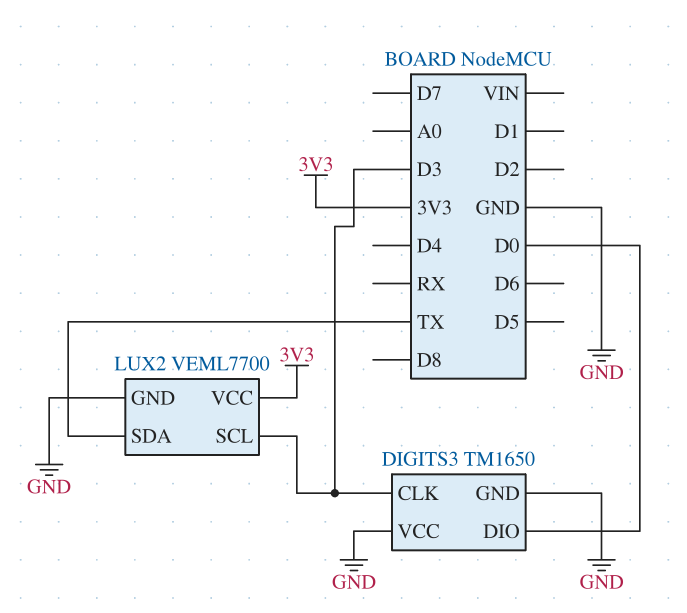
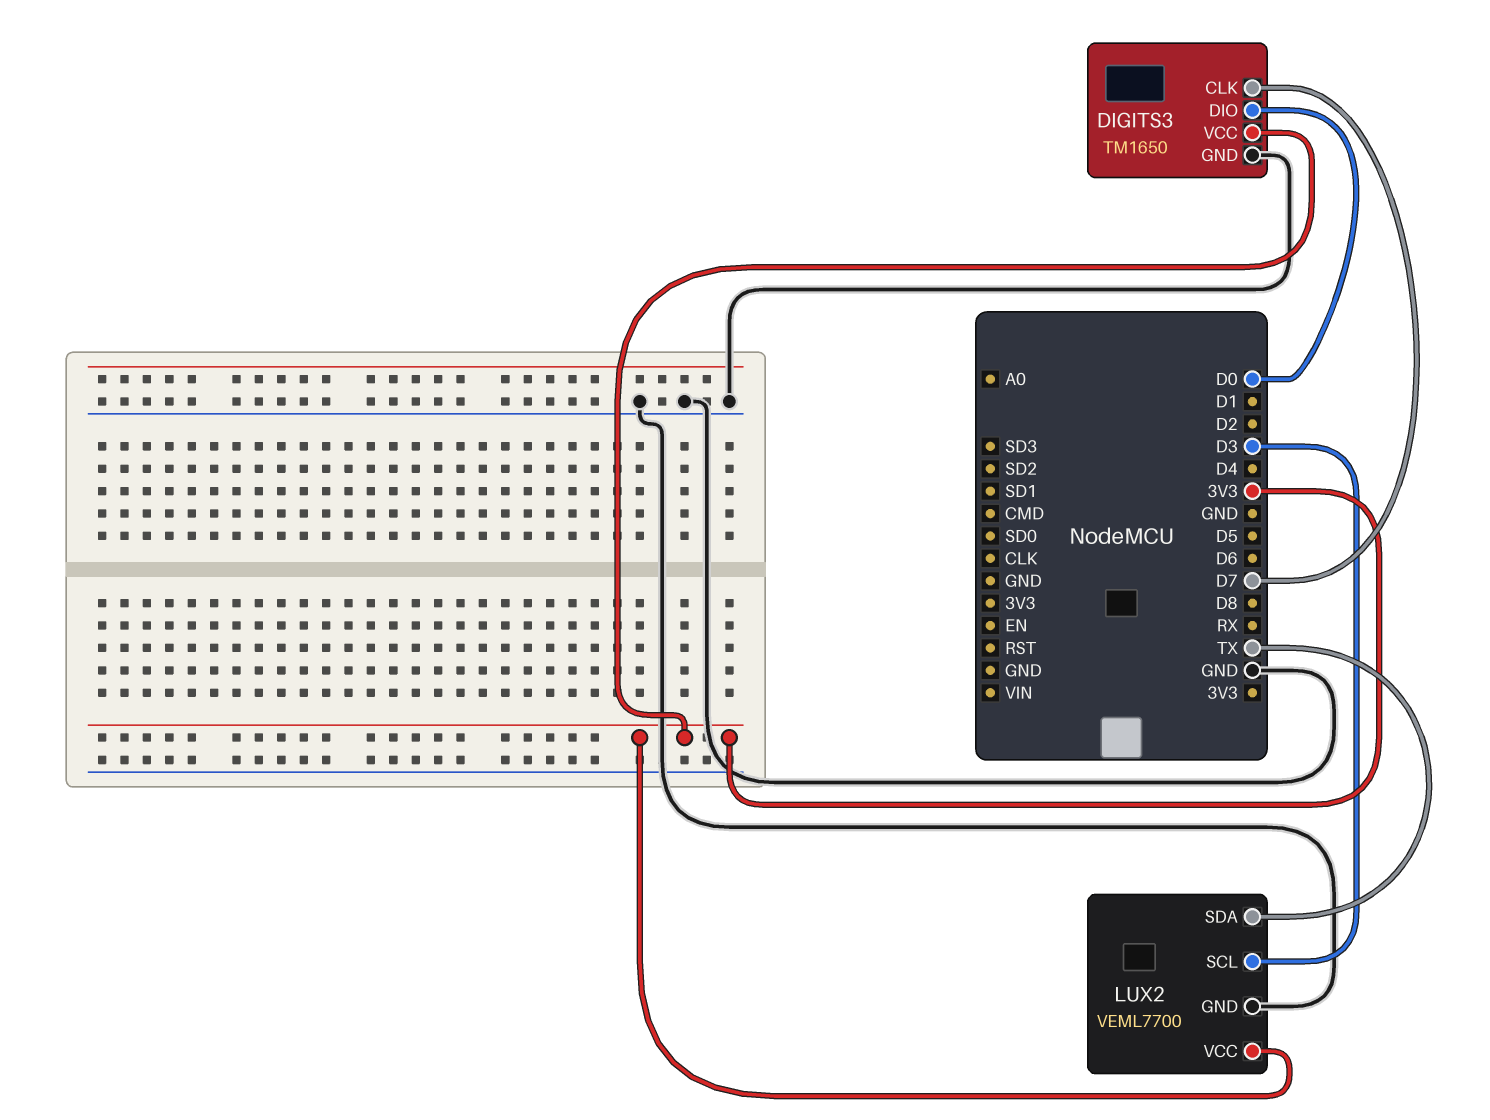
DIGITS3 pin CLK: D3 -> D7
DIGITS3 pin VCC: GND -> 3V3

